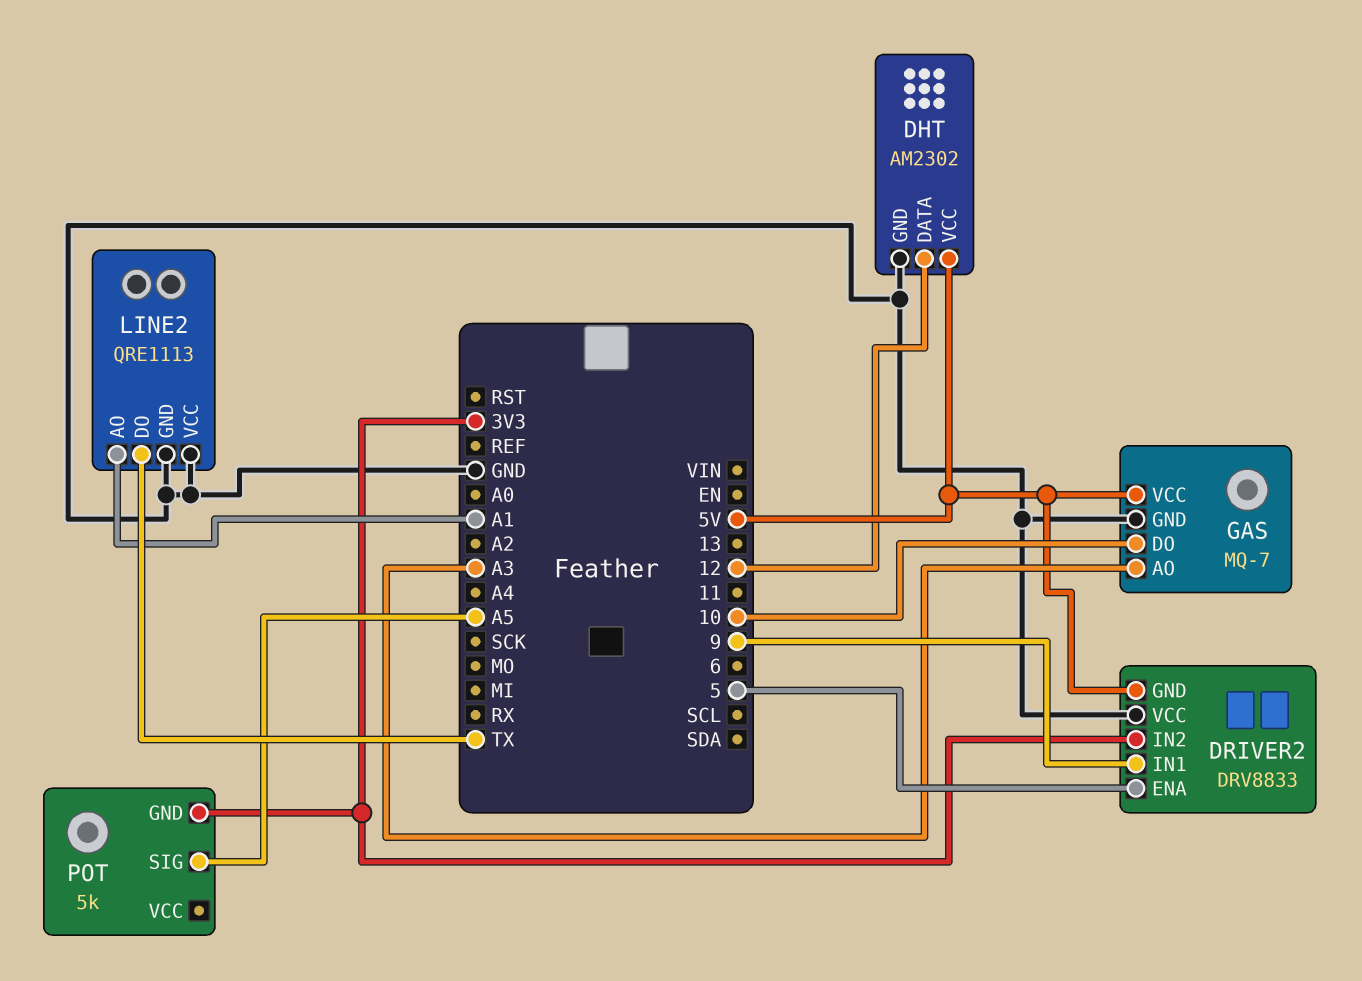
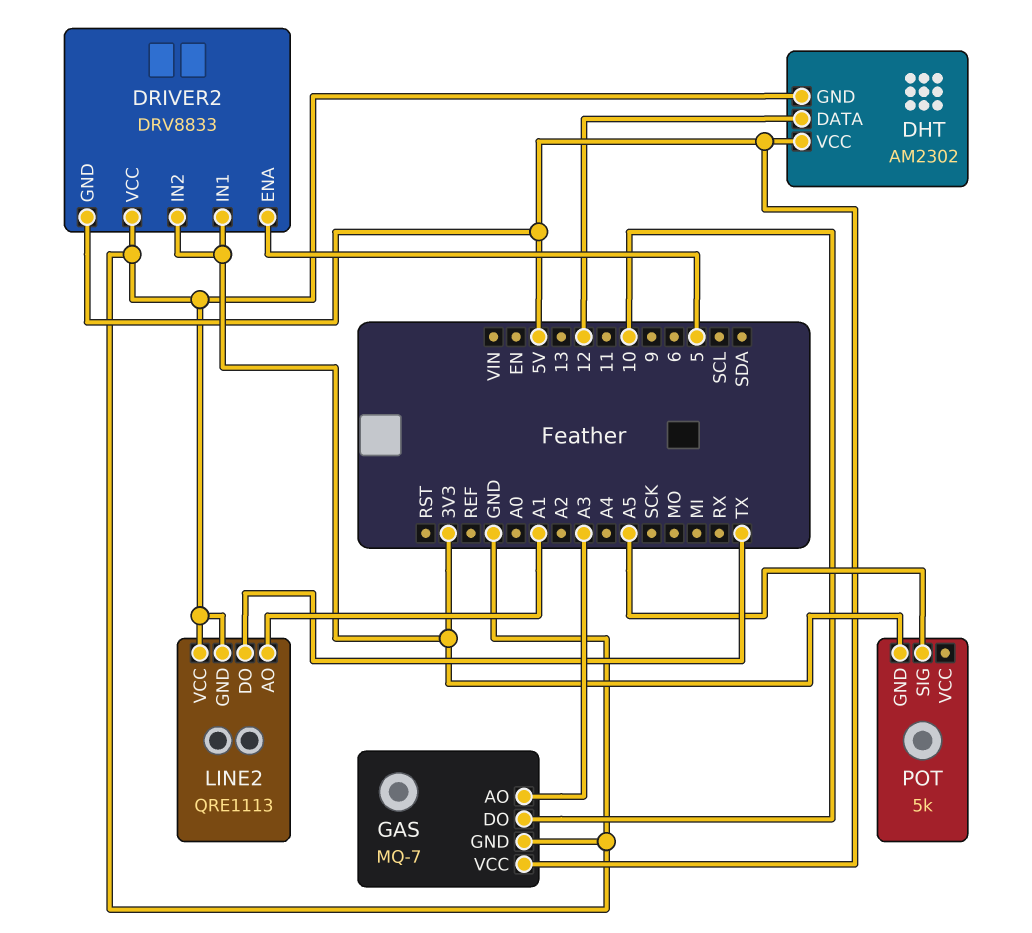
DRIVER2 pin IN1: 9 -> 3V3

